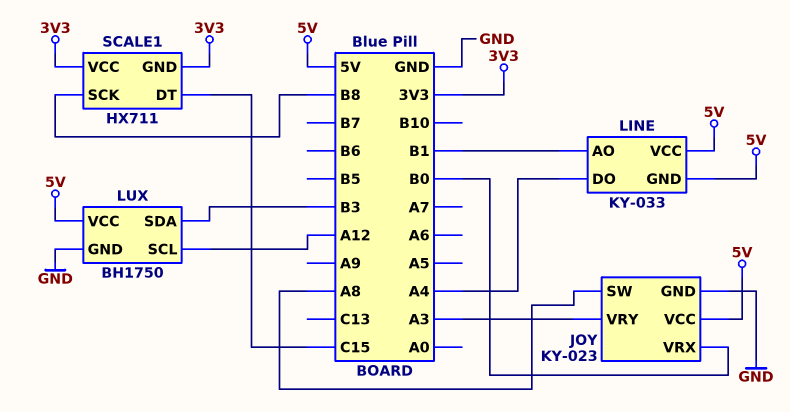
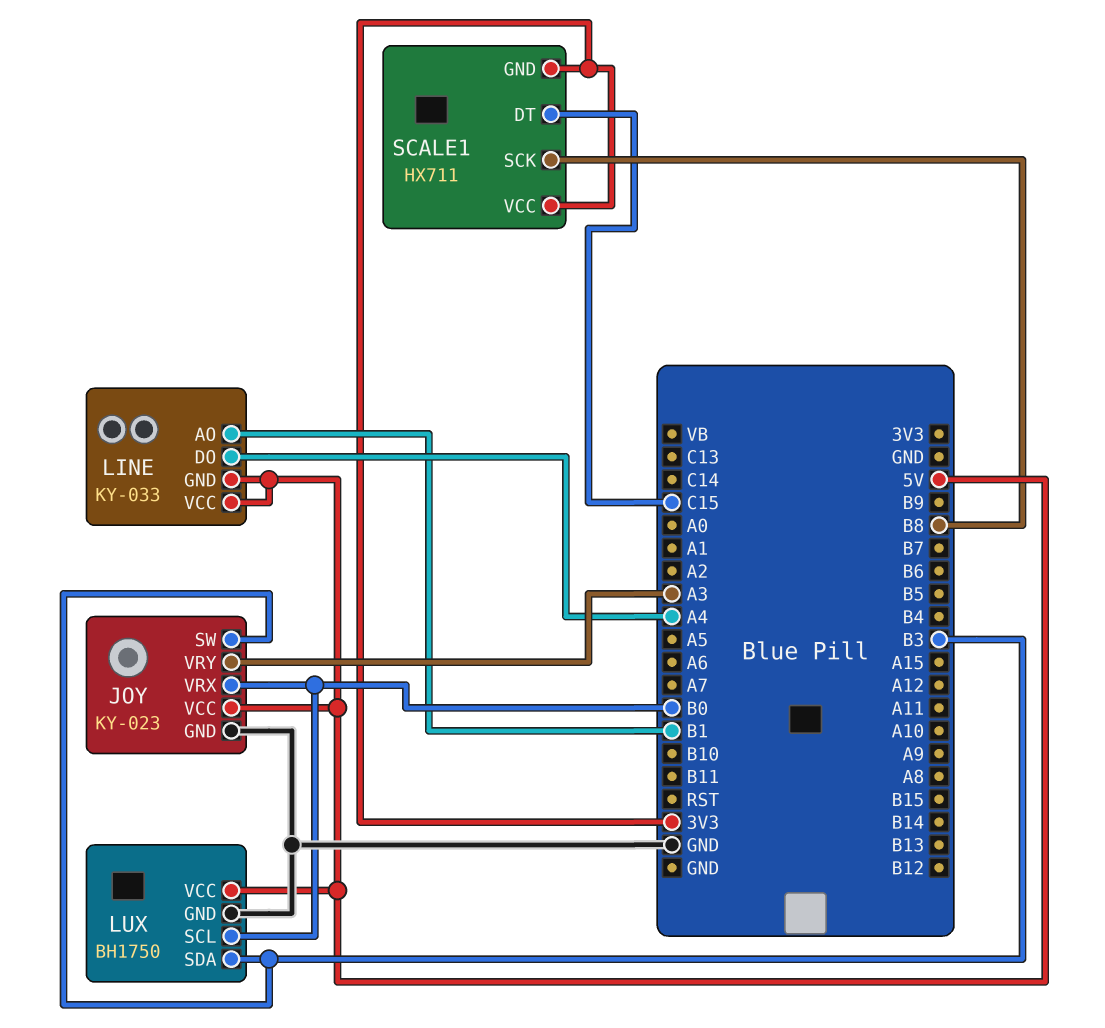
JOY pin SW: A8 -> B3
LUX pin SCL: A12 -> B0

